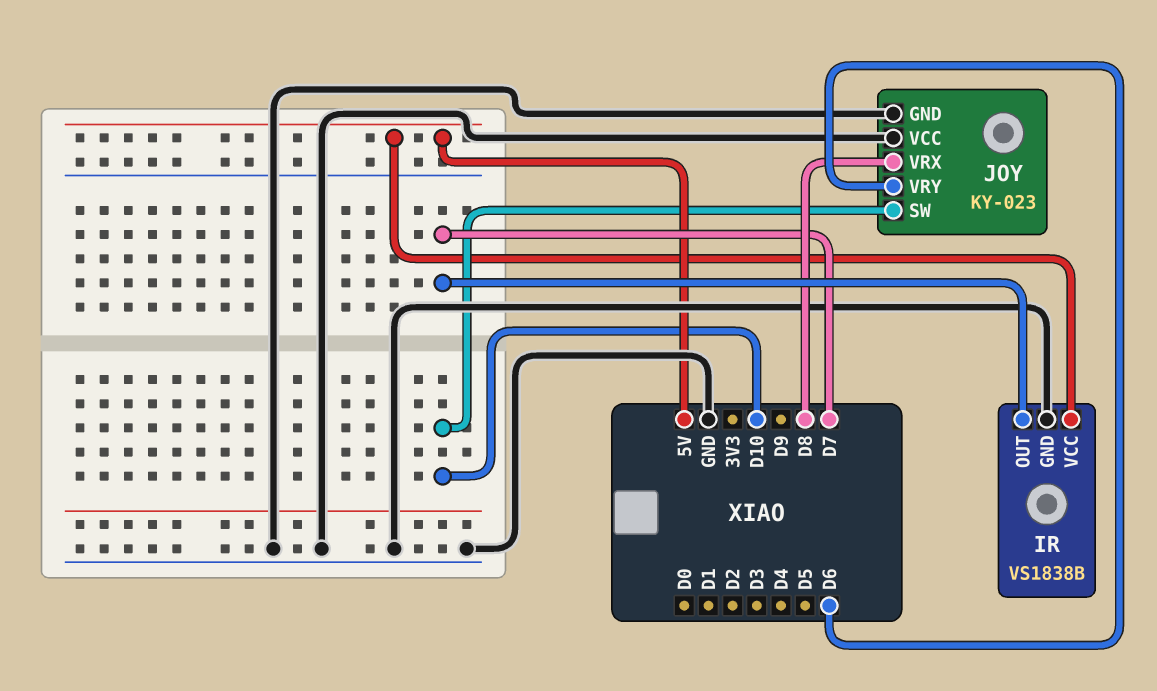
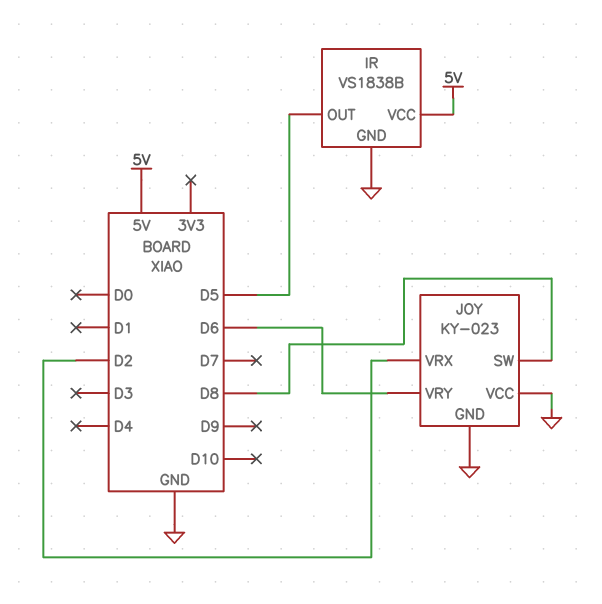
IR pin OUT: D7 -> D5
JOY pin SW: D10 -> D8
JOY pin VRX: D8 -> D2

